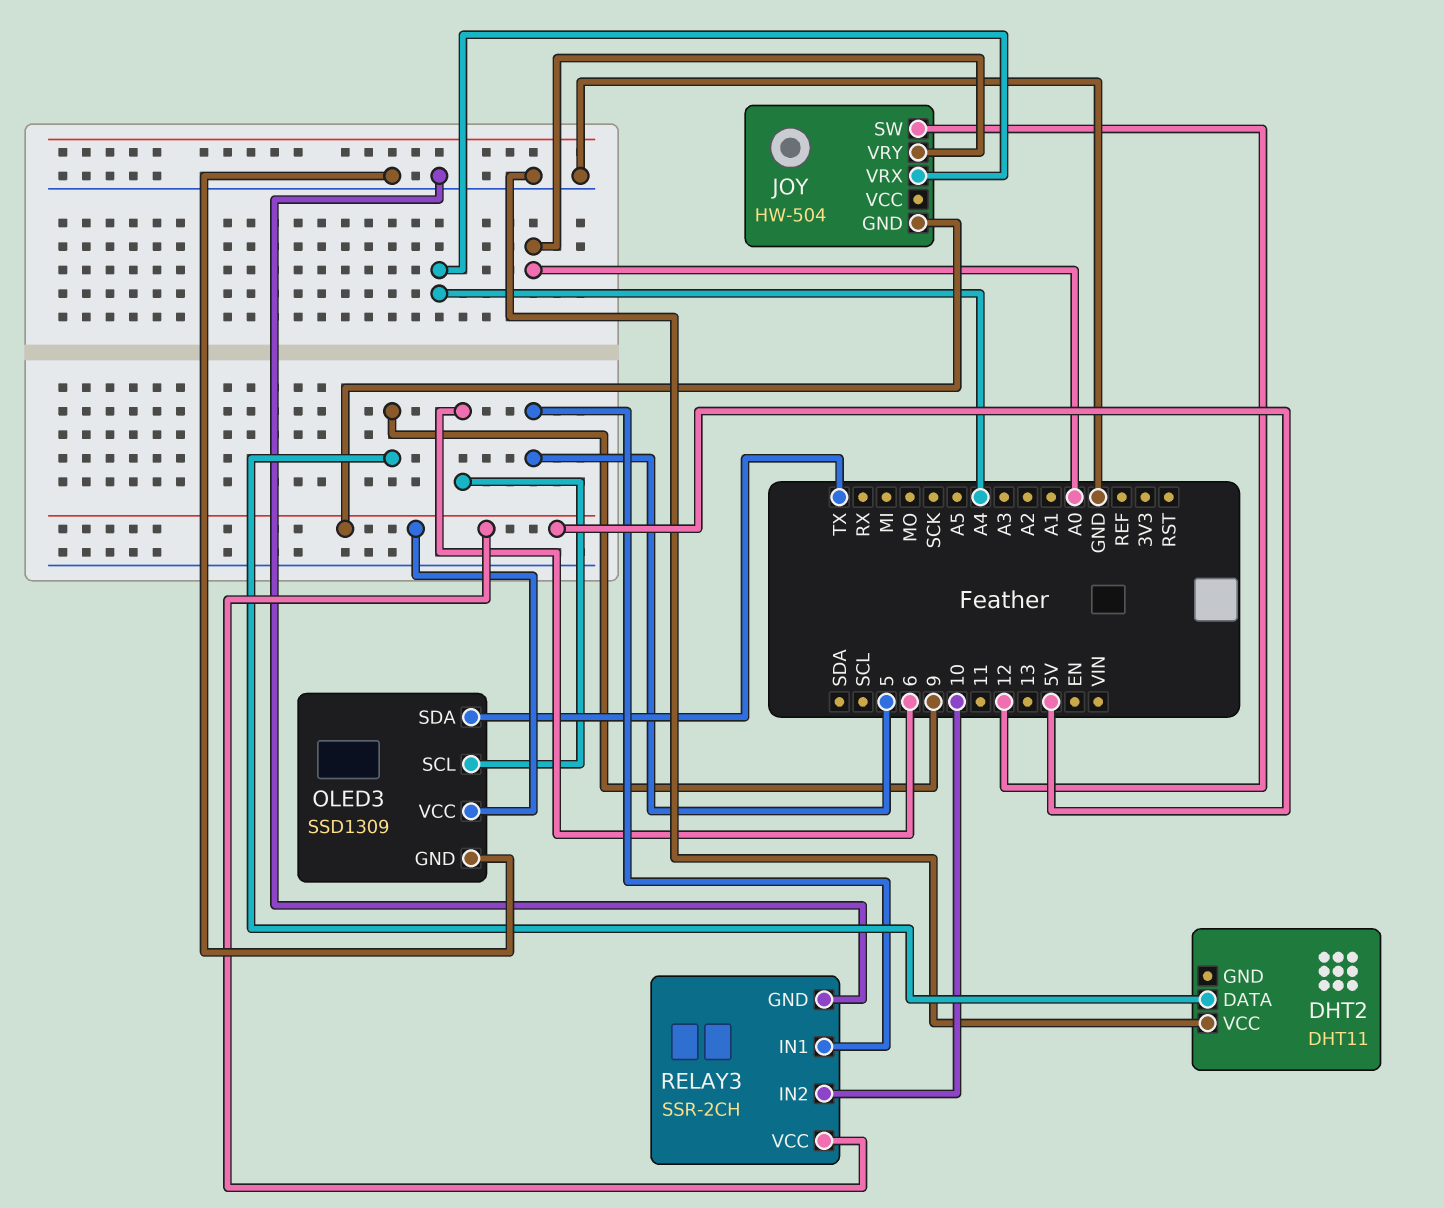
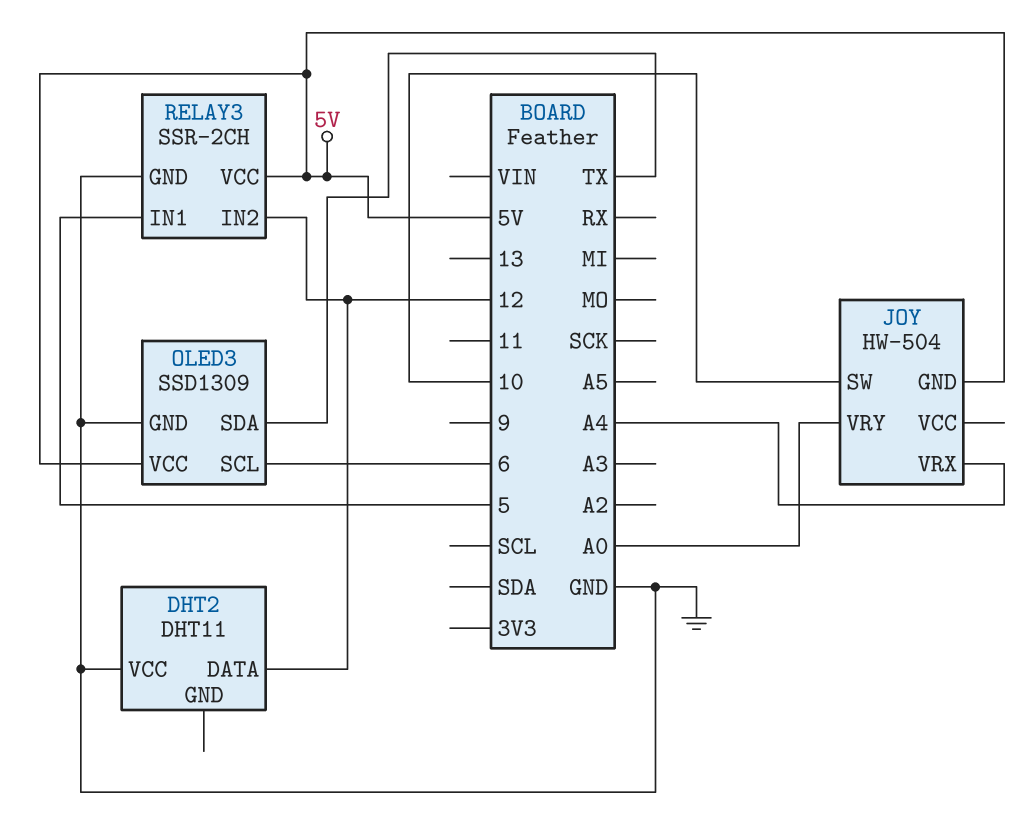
DHT2 pin DATA: 9 -> 12
JOY pin SW: 12 -> 10
RELAY3 pin IN2: 10 -> 12

